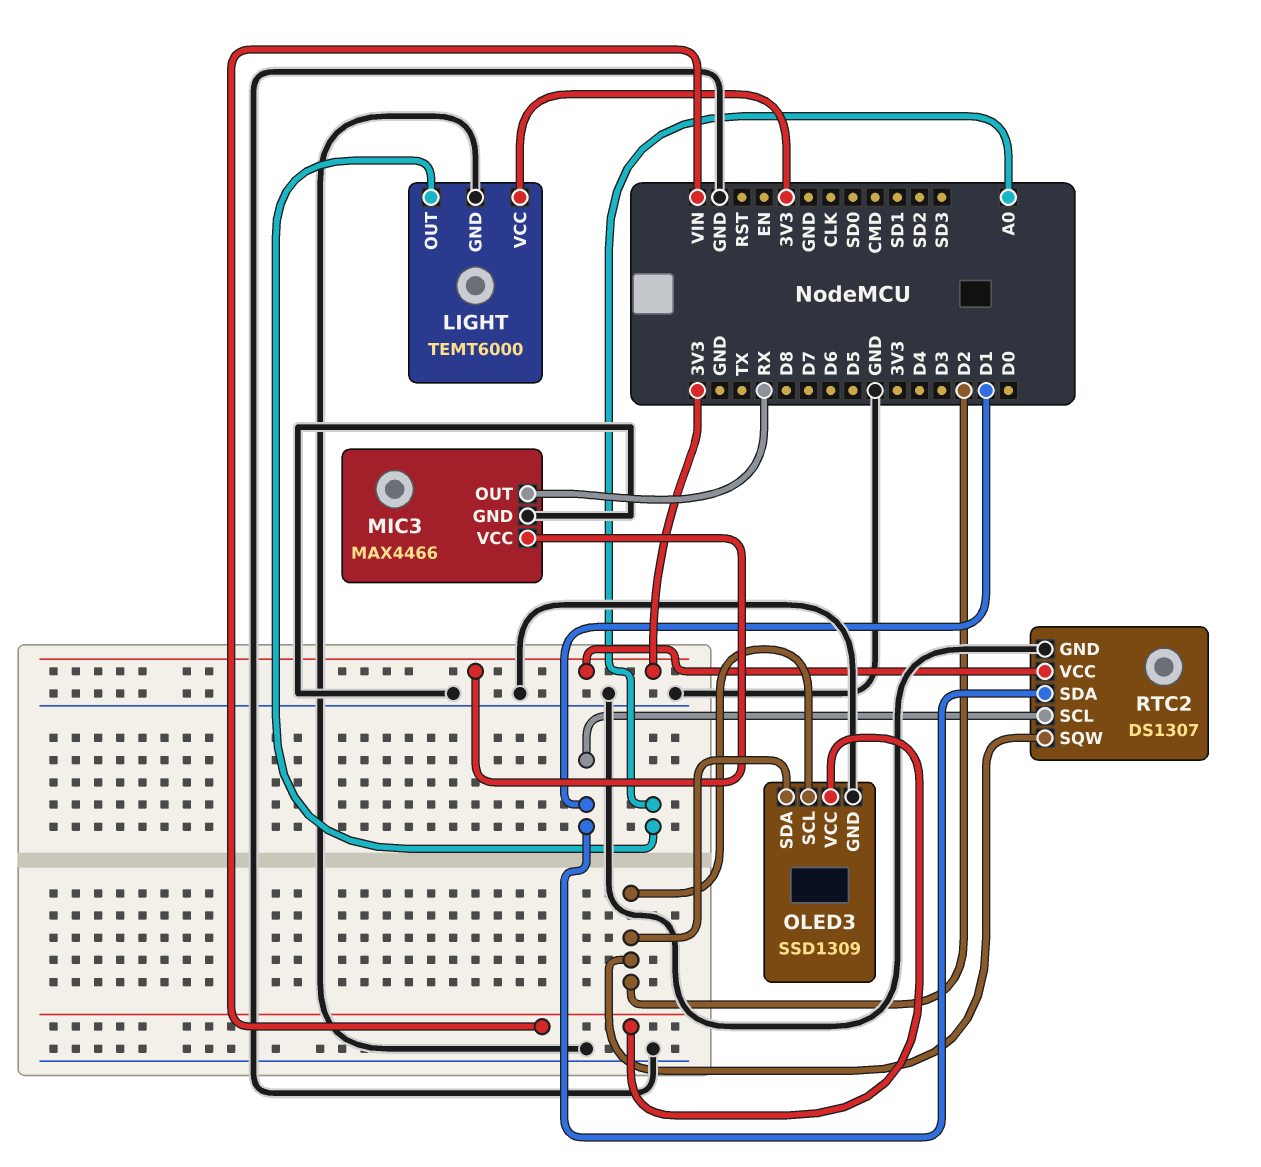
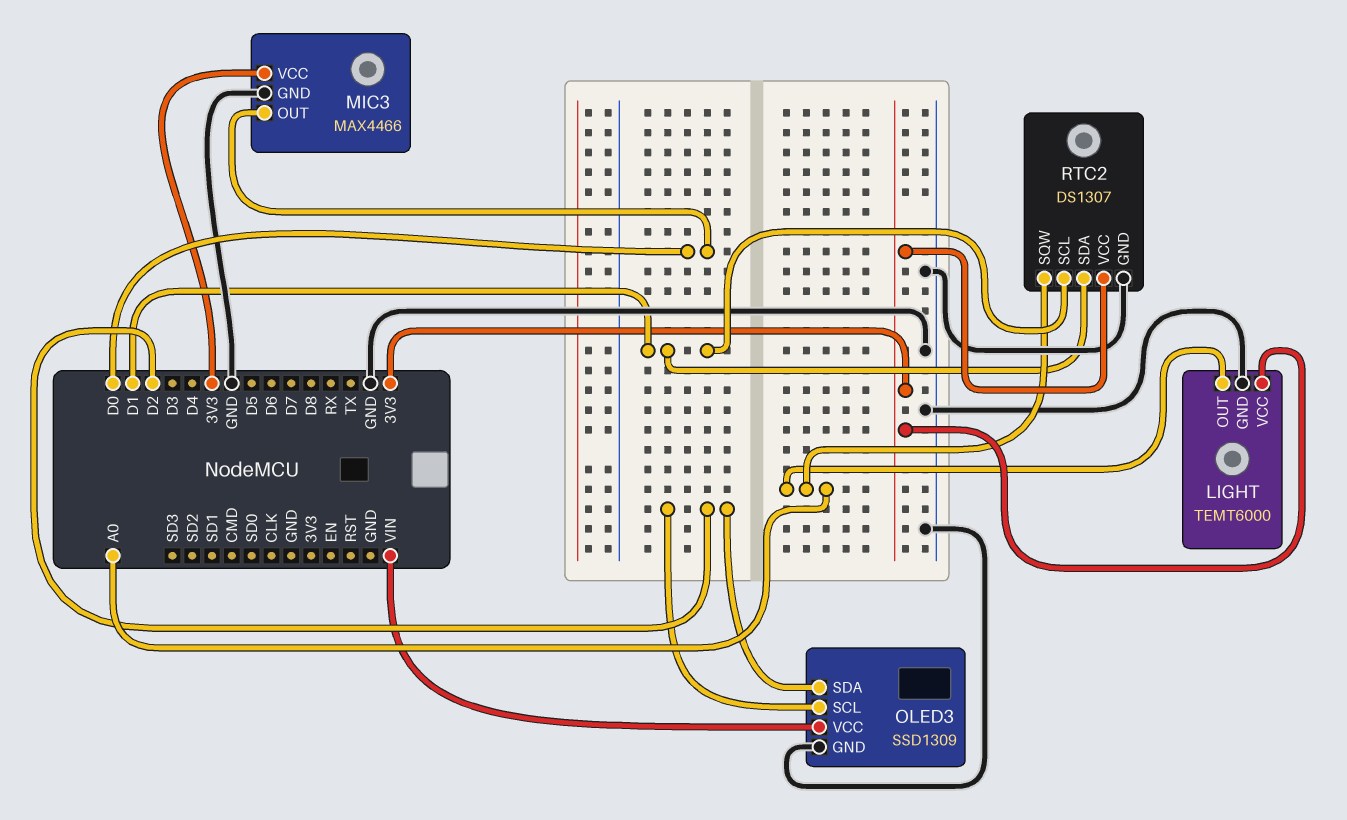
MIC3 pin OUT: RX -> D0
RTC2 pin SQW: D2 -> A0

